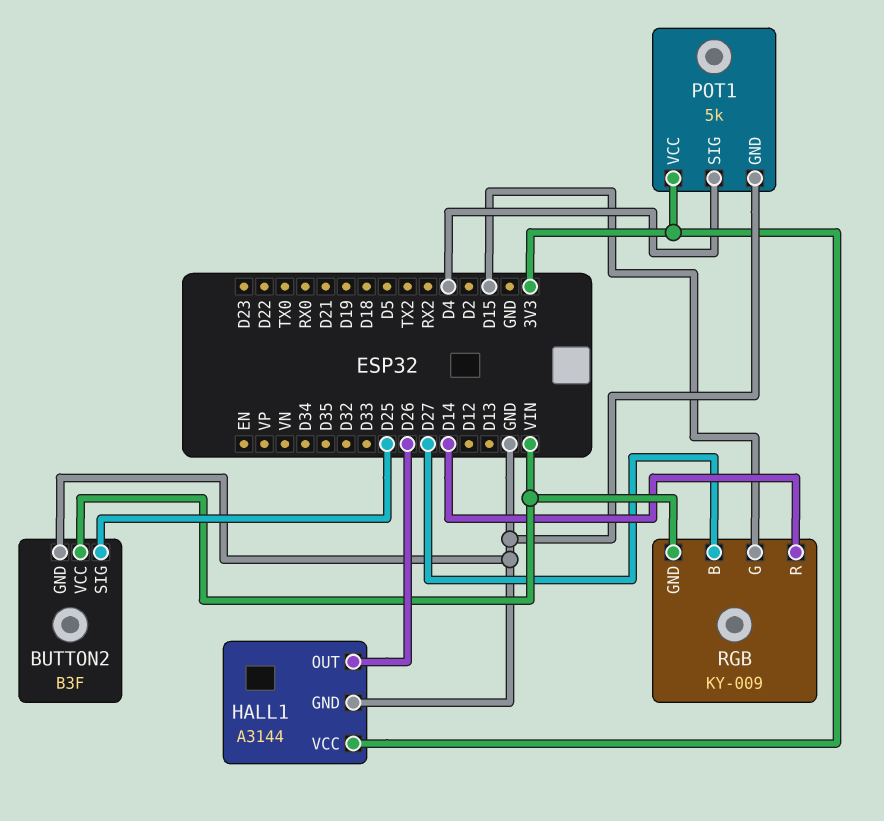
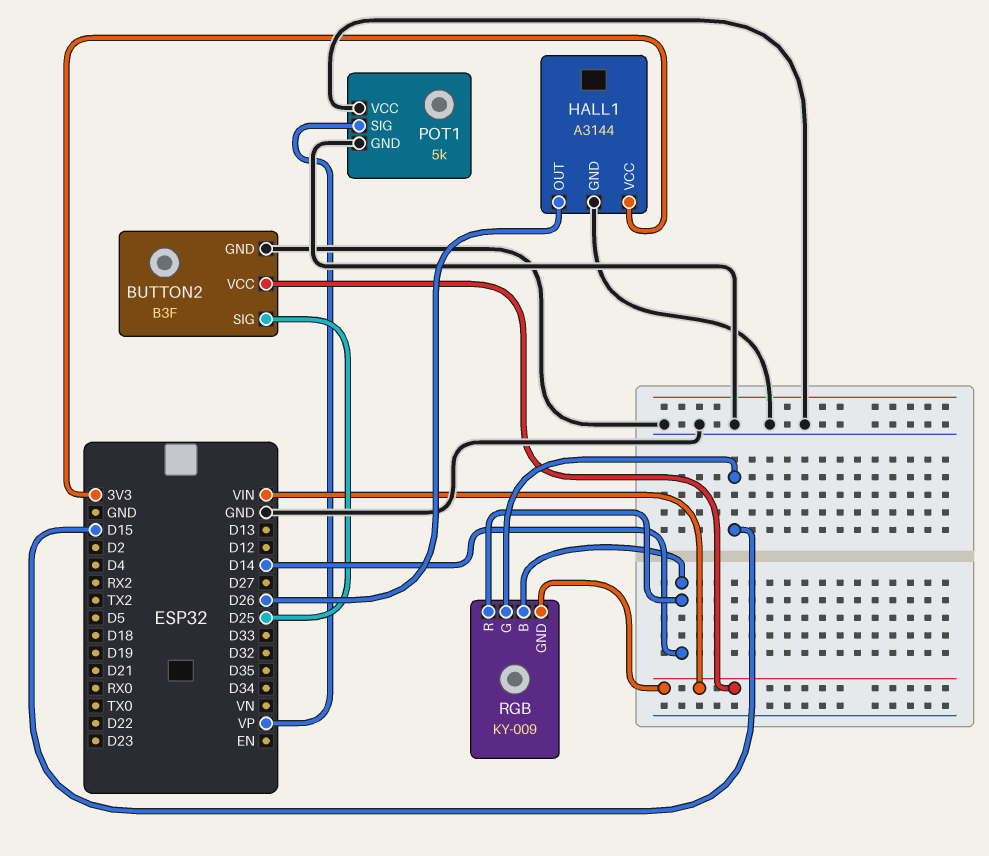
POT1 pin SIG: D4 -> VP
POT1 pin VCC: 3V3 -> GND
RGB pin B: D27 -> D14

